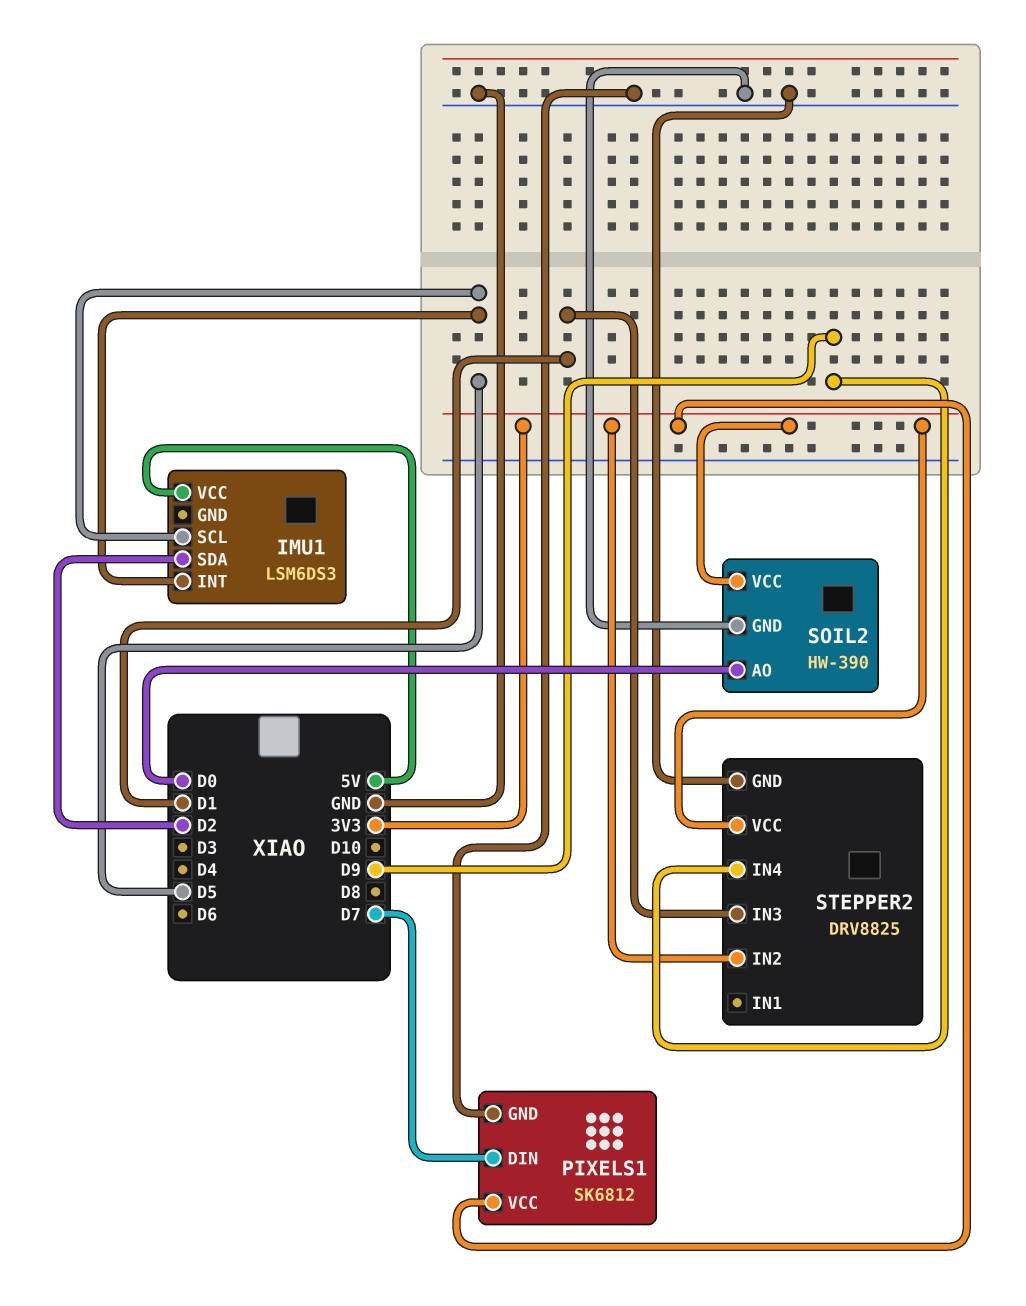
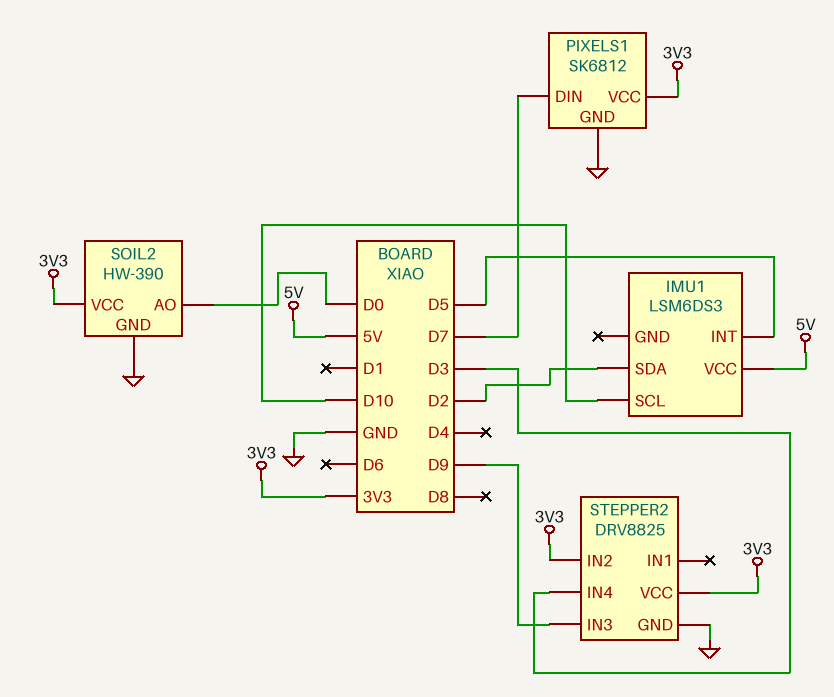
IMU1 pin SCL: D5 -> D10
STEPPER2 pin IN3: D1 -> D9
STEPPER2 pin IN4: D9 -> D3

